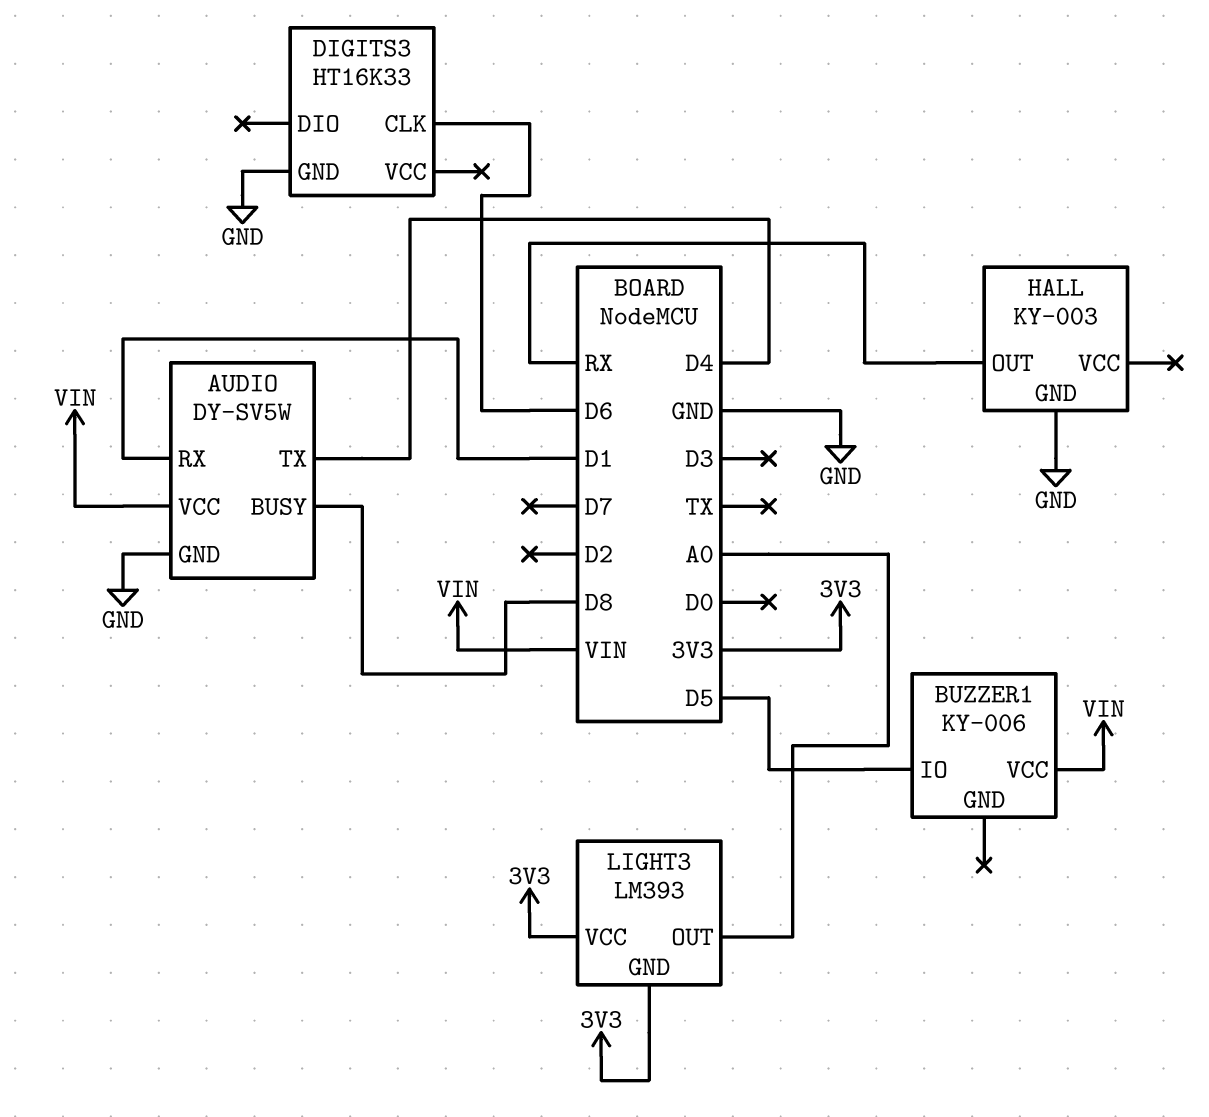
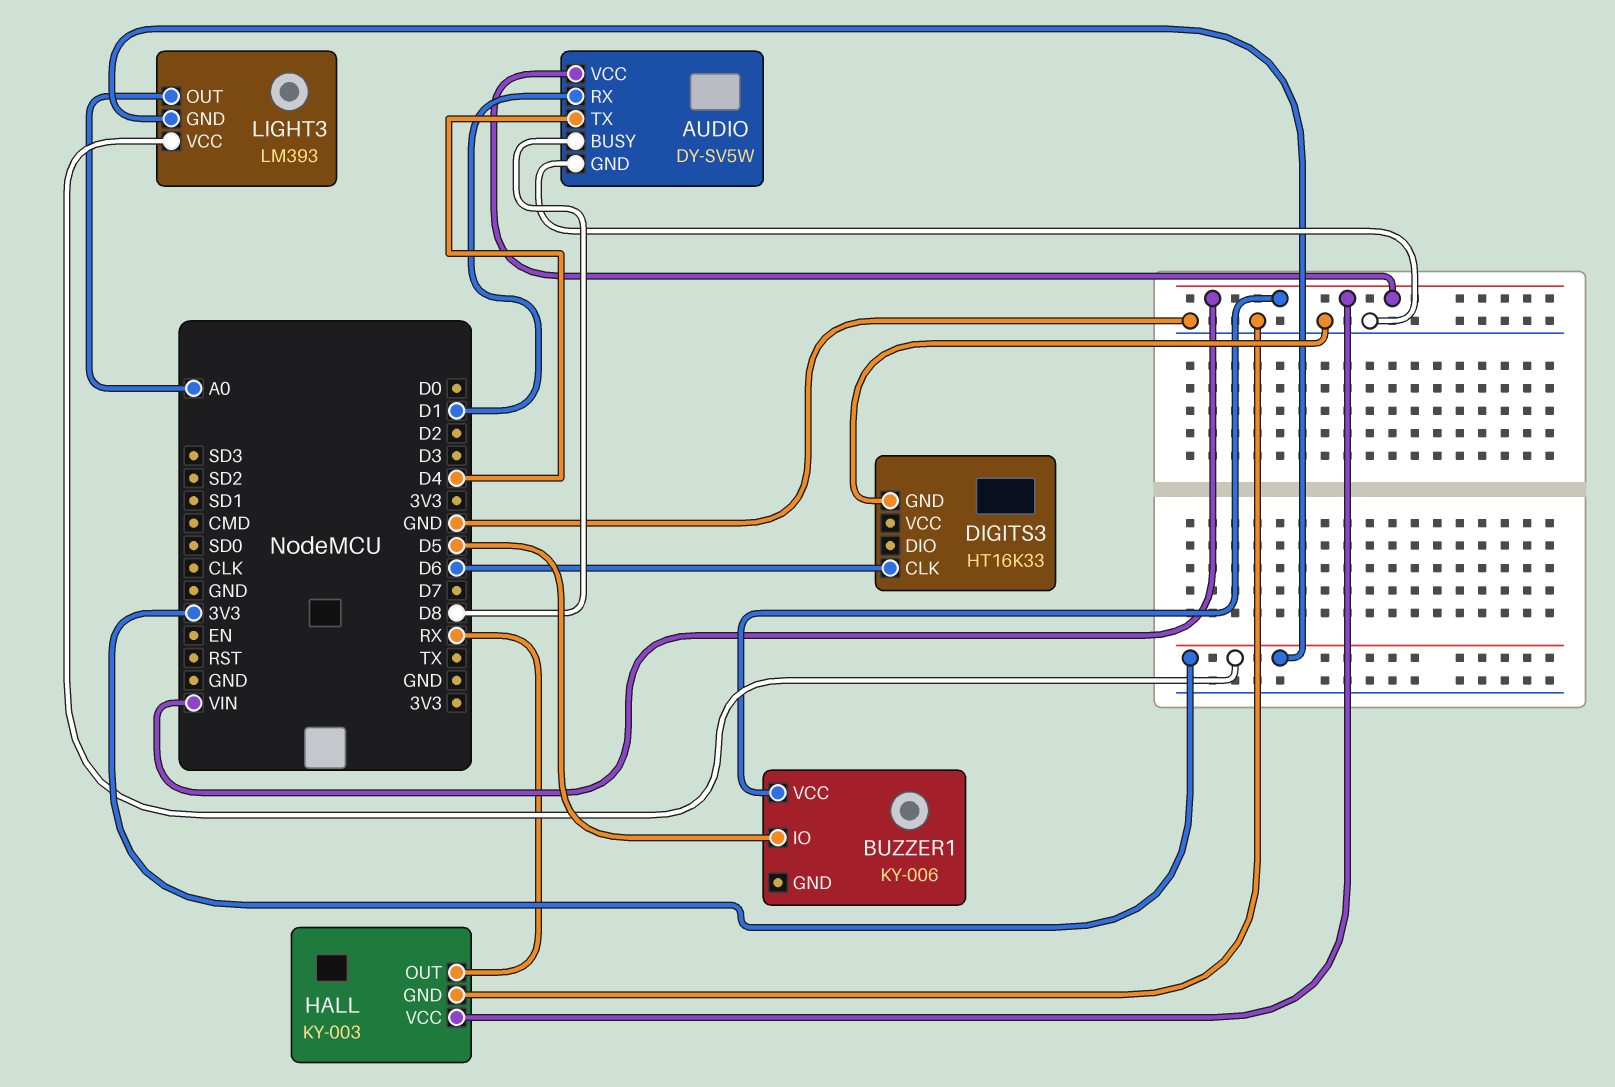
HALL pin VCC: none -> VIN

